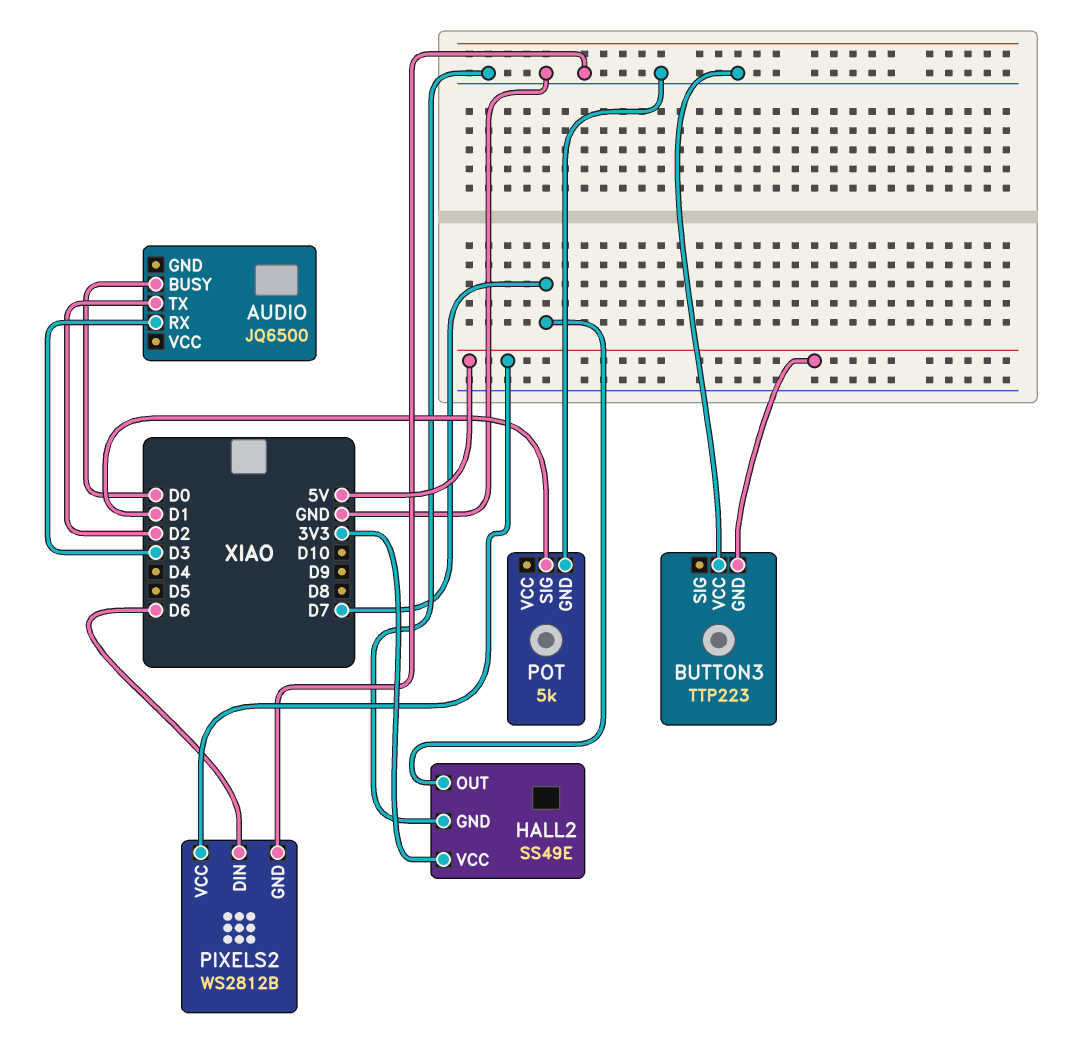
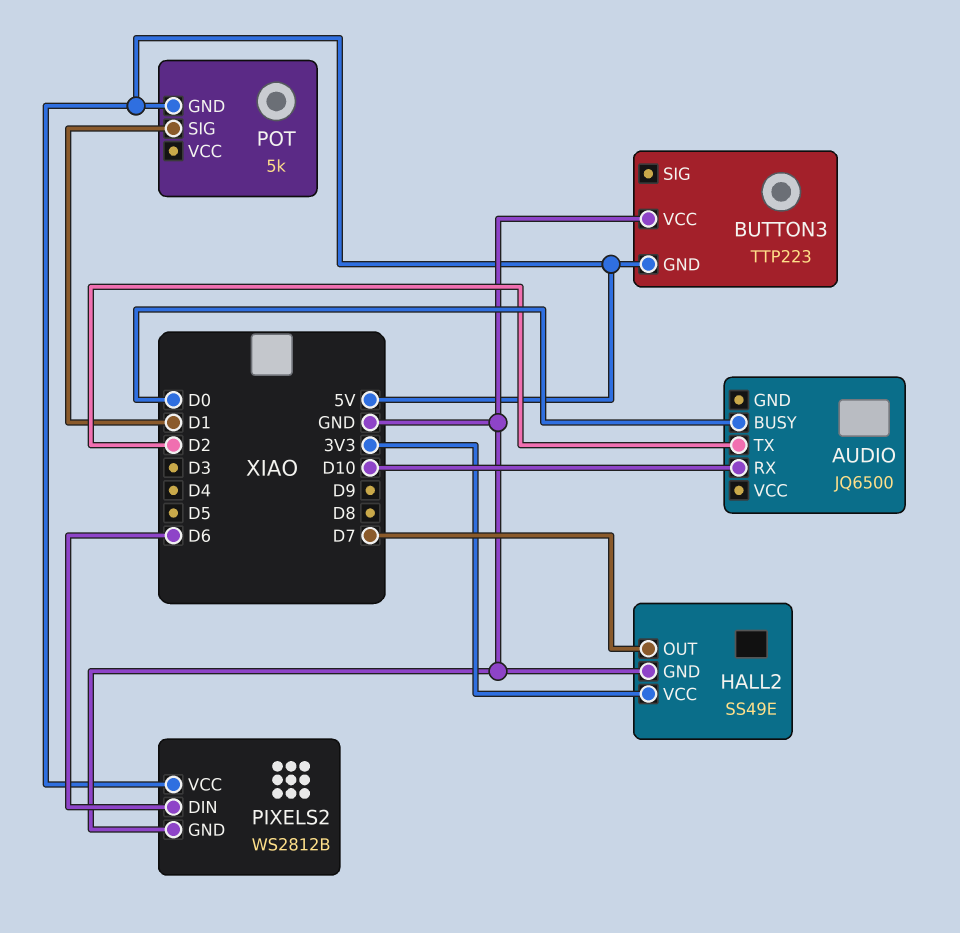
AUDIO pin RX: D3 -> D10
POT pin GND: GND -> 5V

